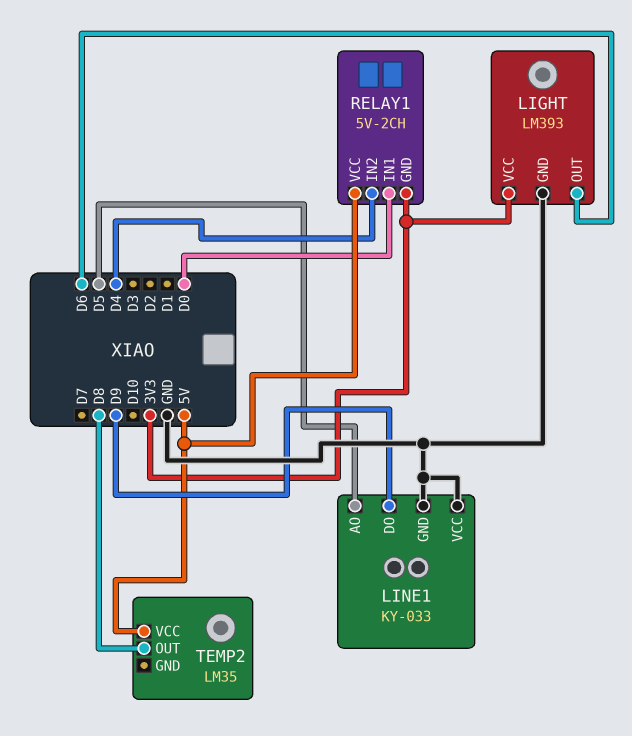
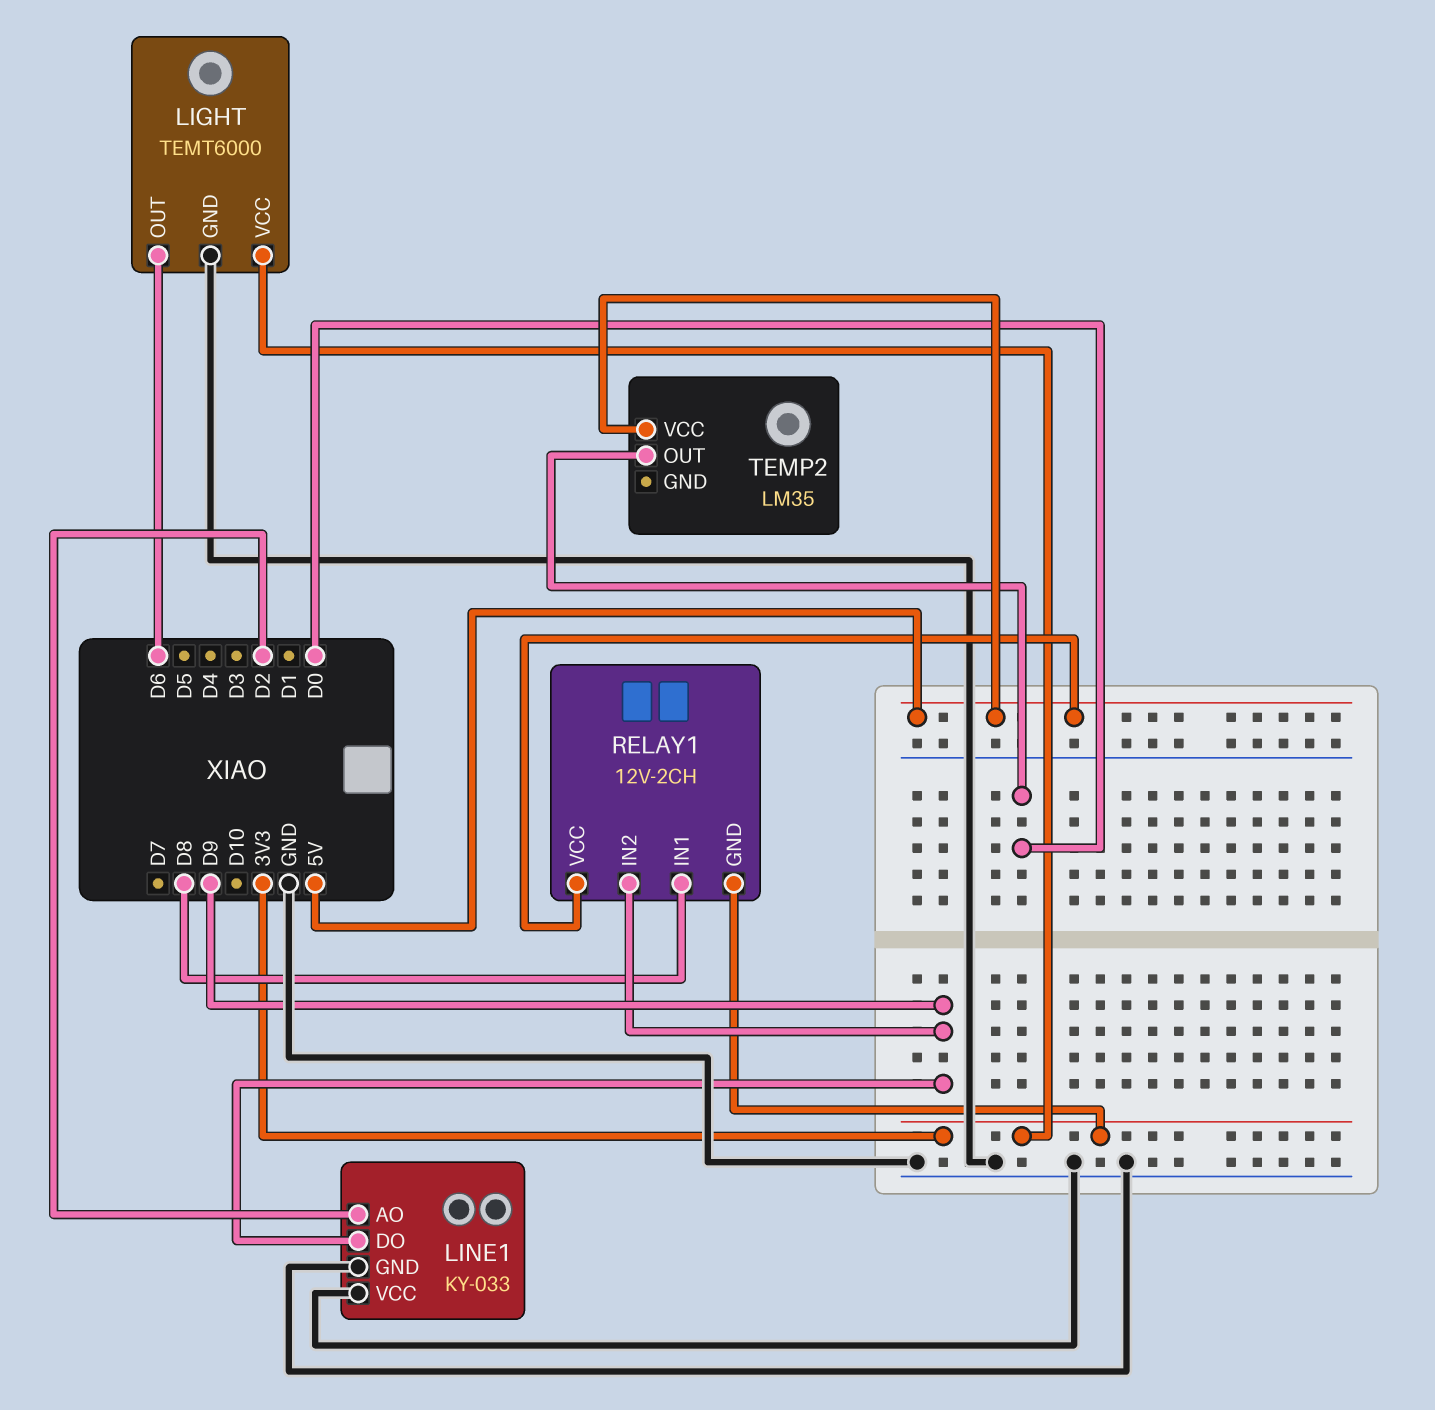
LIGHT: LM393 -> TEMT6000
LINE1 pin AO: D5 -> D2
RELAY1: 5V-2CH -> 12V-2CH
RELAY1 pin IN1: D0 -> D8
RELAY1 pin IN2: D4 -> D9
TEMP2 pin OUT: D8 -> D0

